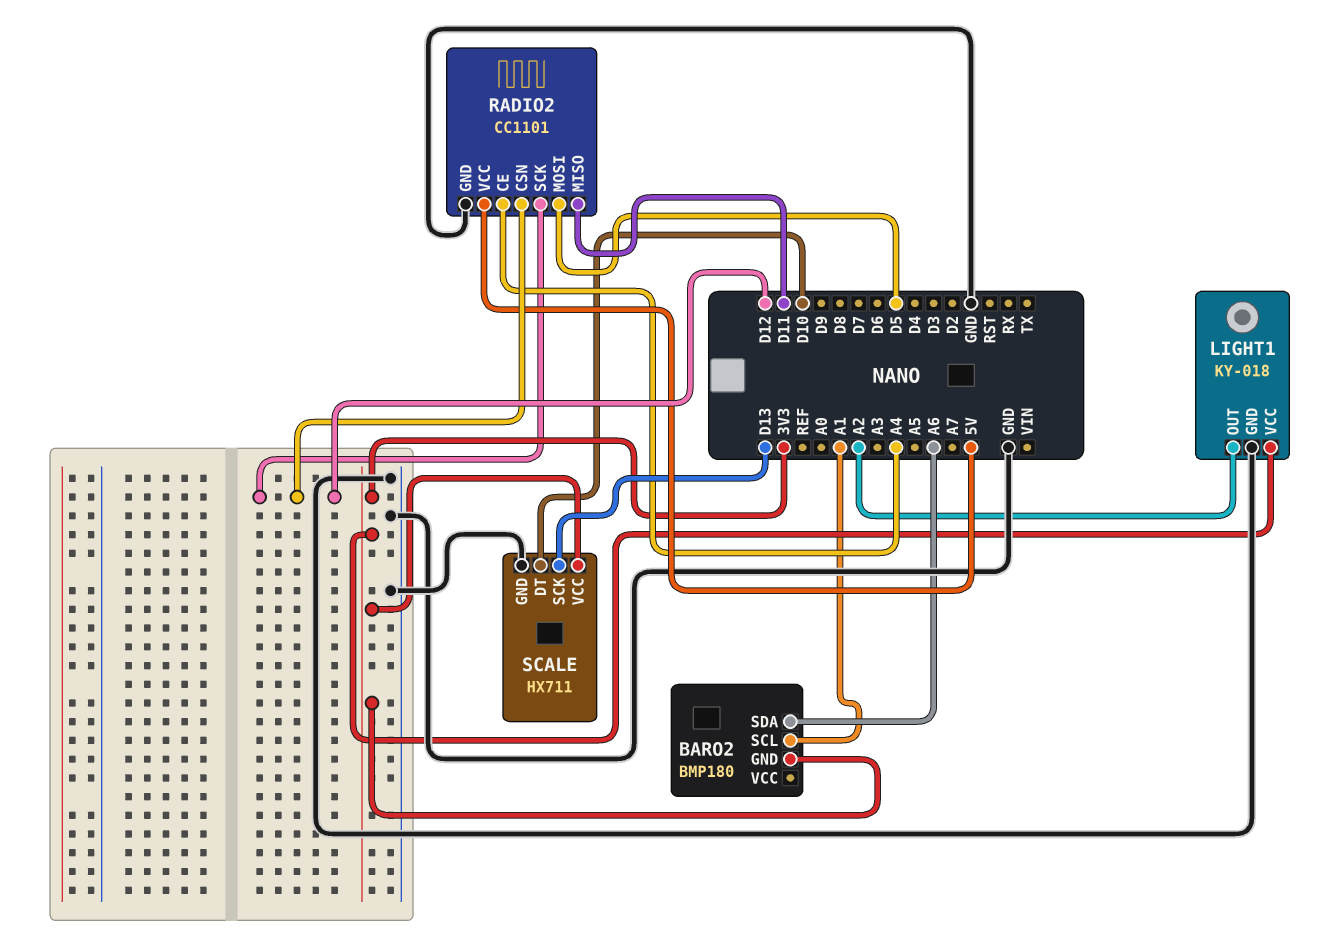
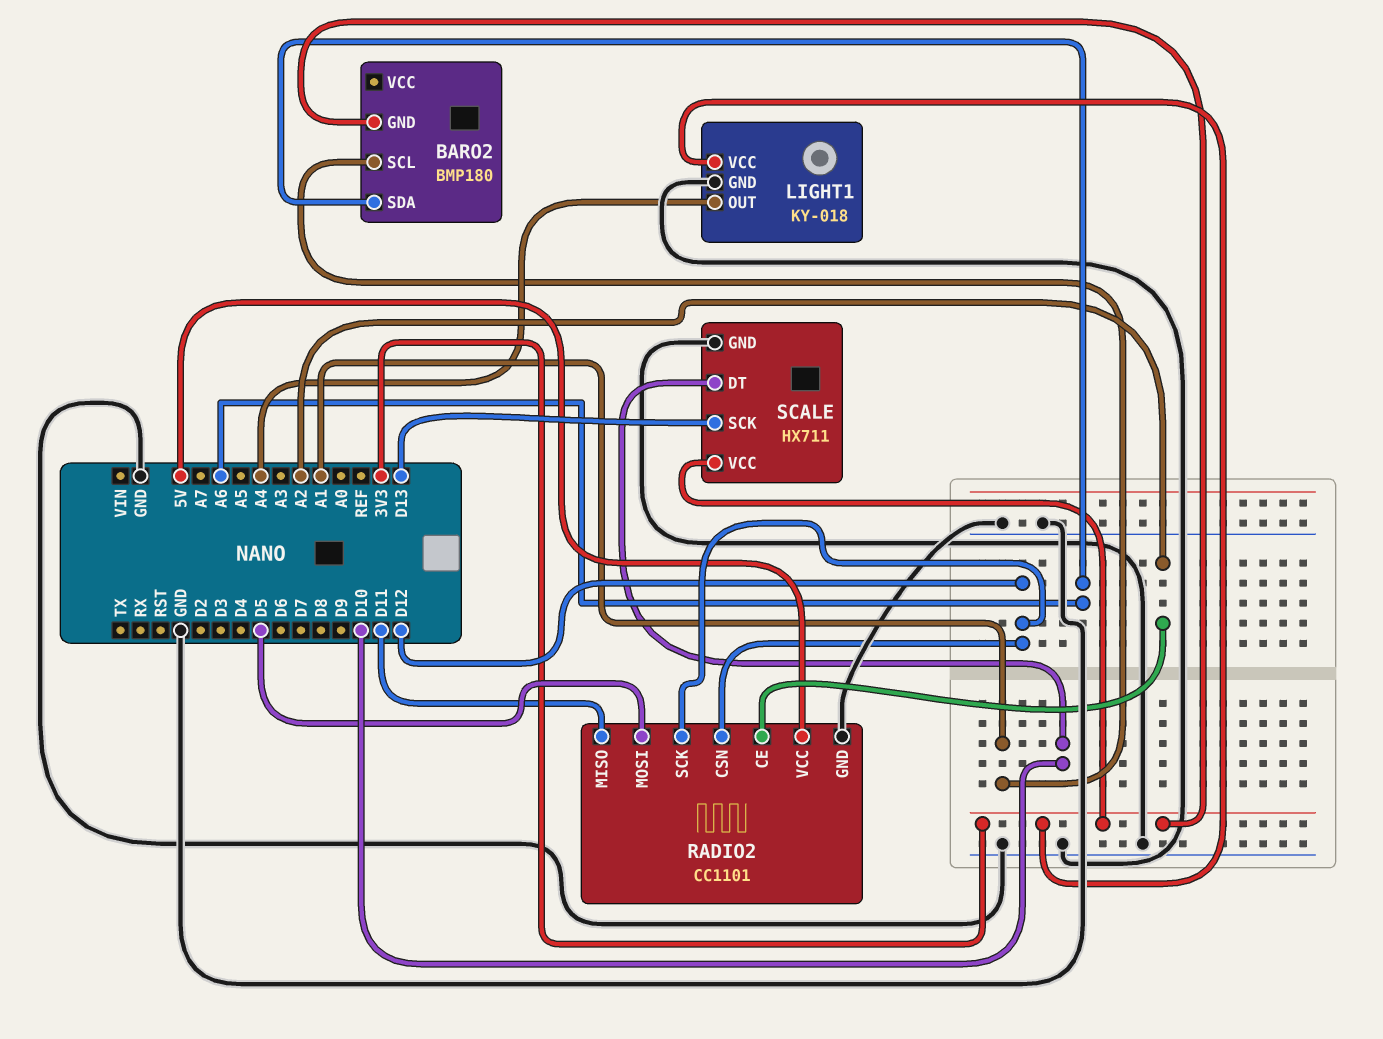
LIGHT1 pin OUT: A2 -> A4
RADIO2 pin CE: A4 -> A2

